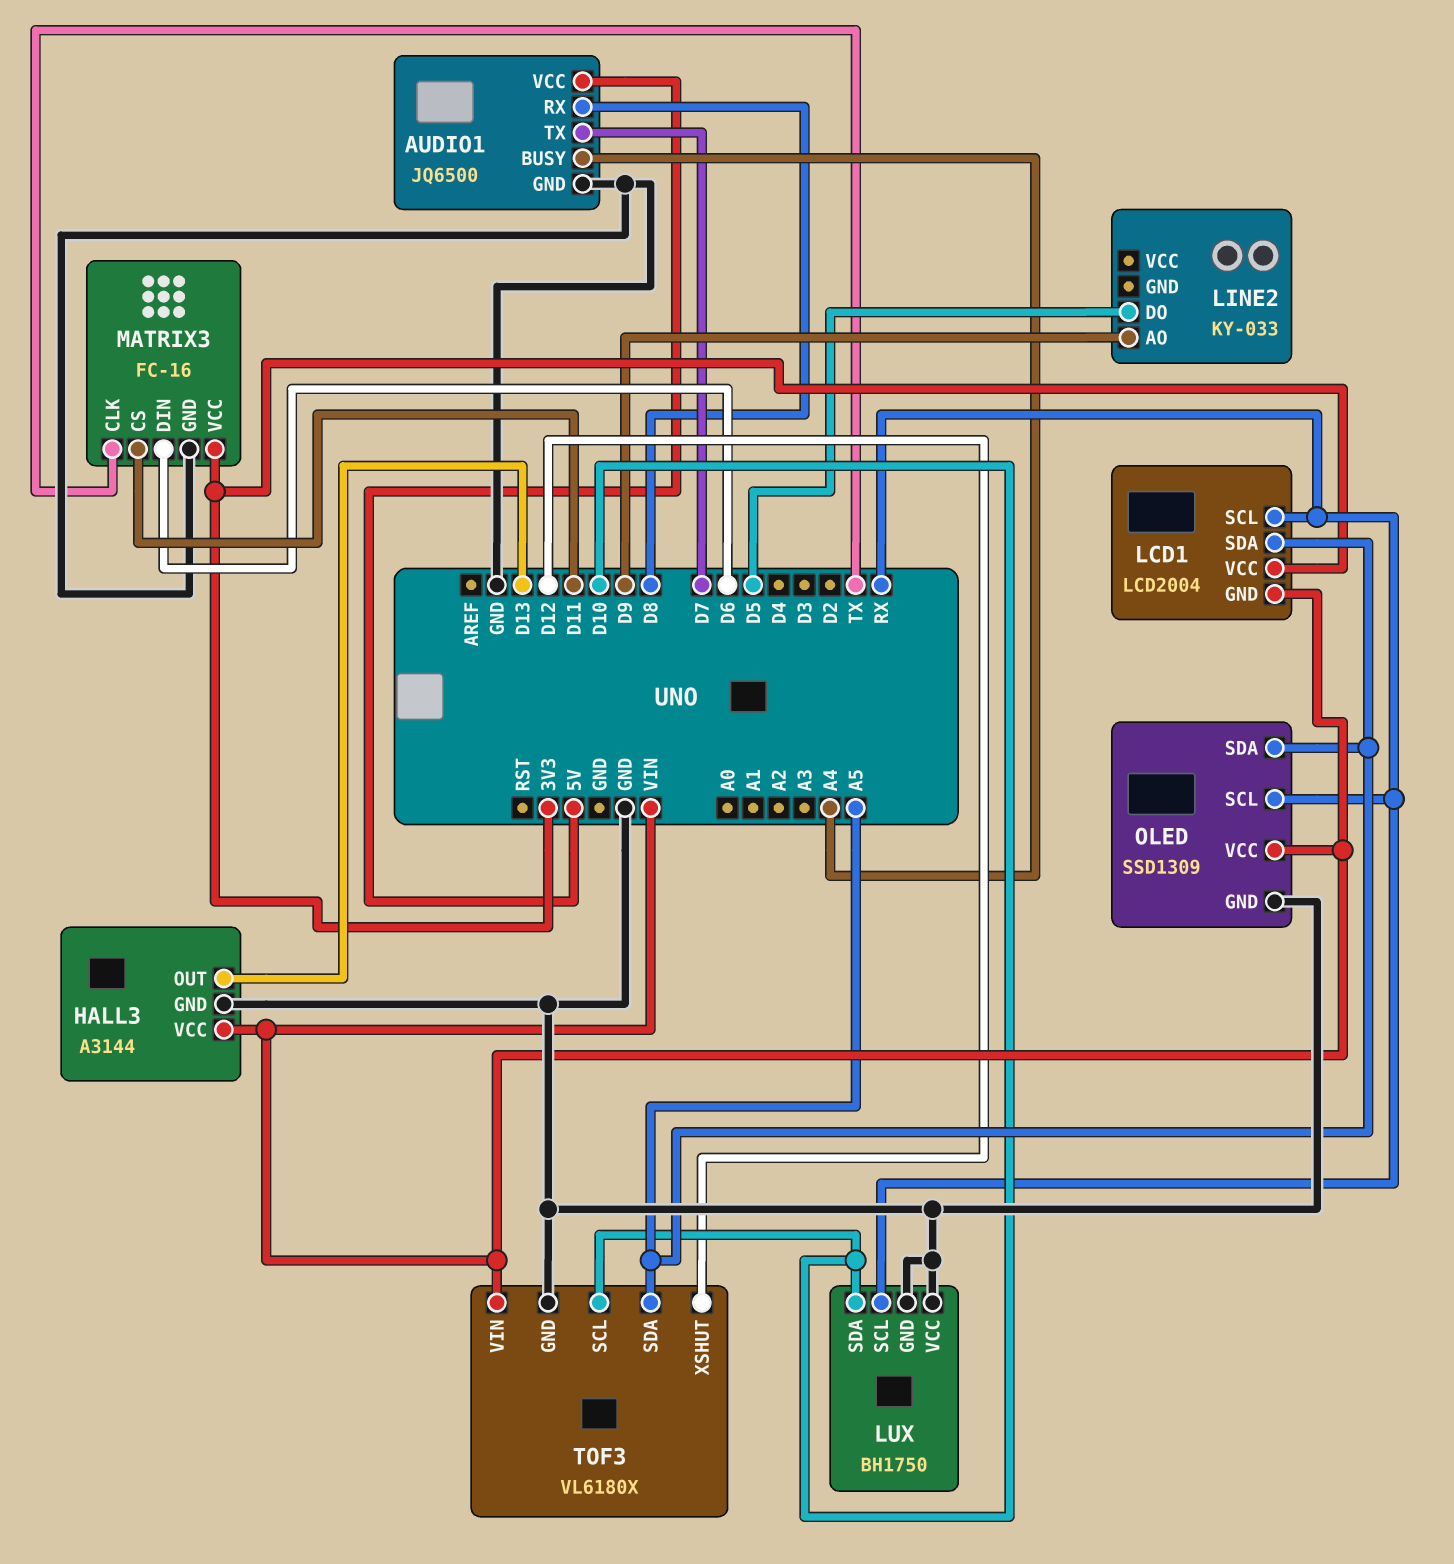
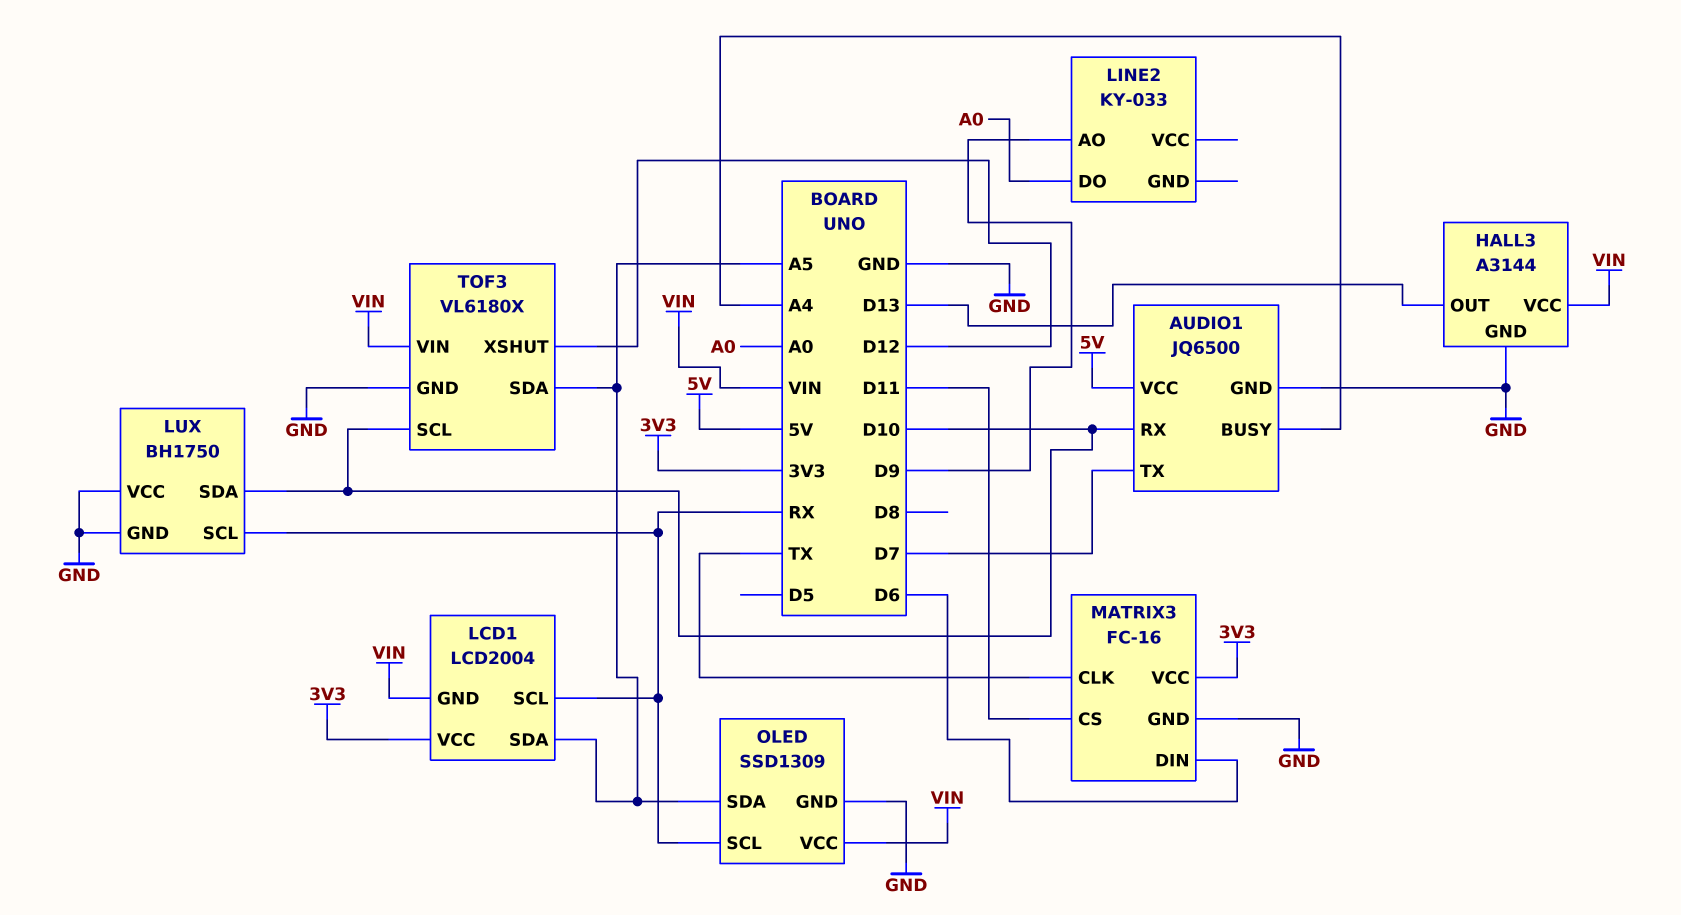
AUDIO1 pin RX: D8 -> D10
LINE2 pin DO: D5 -> A0

